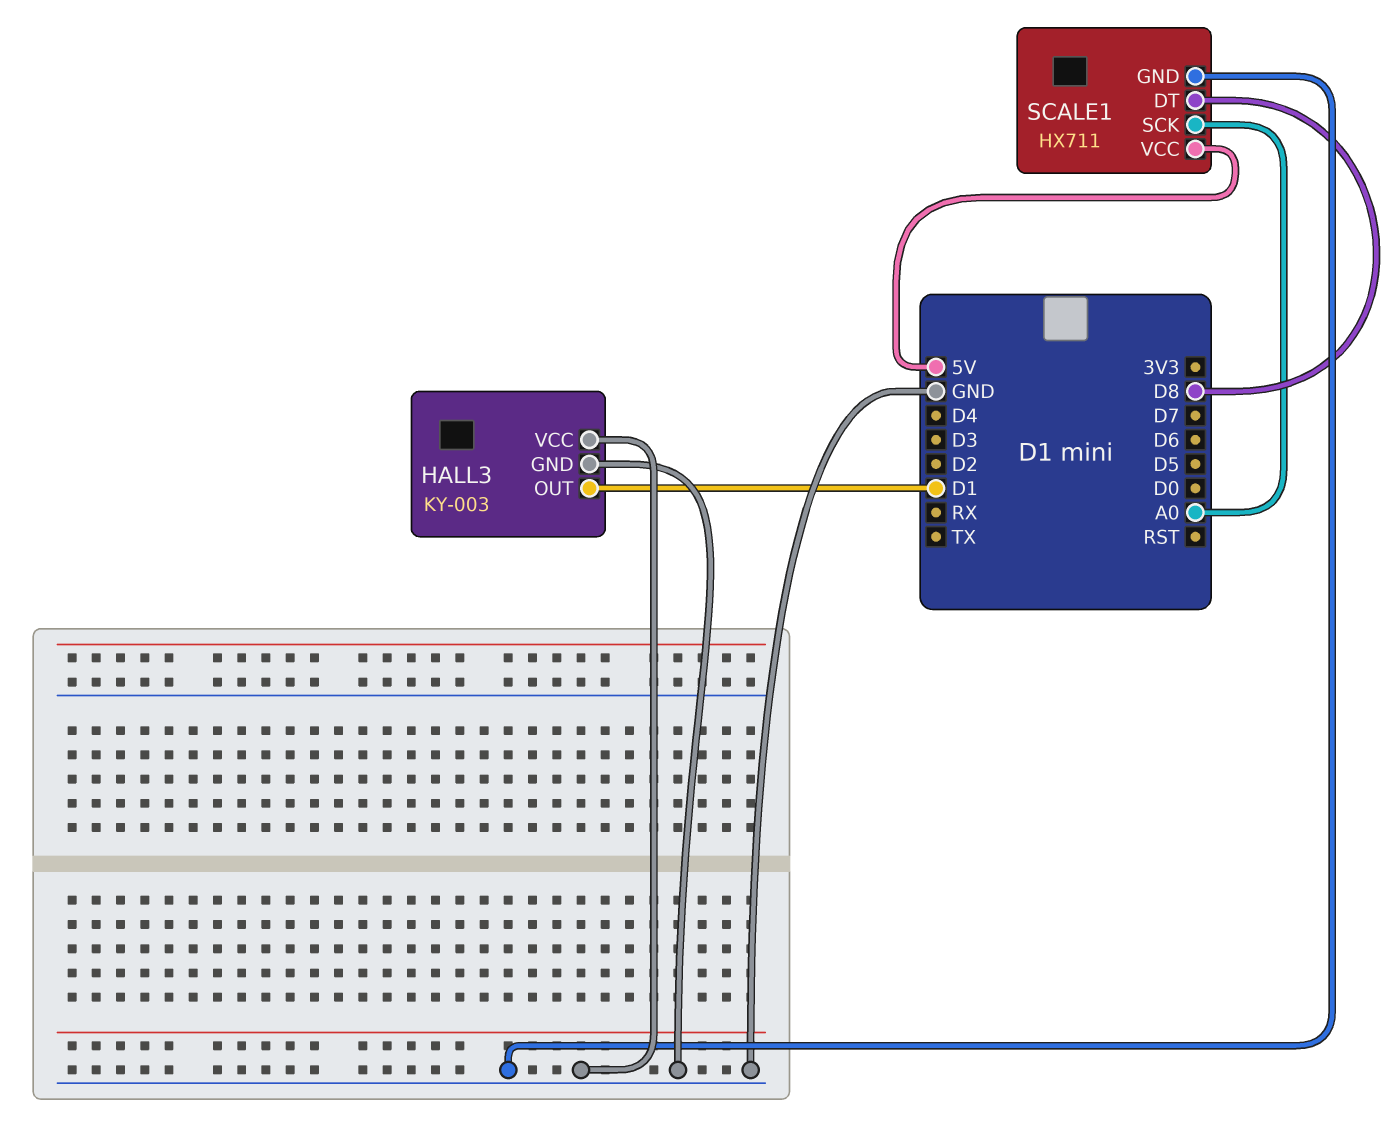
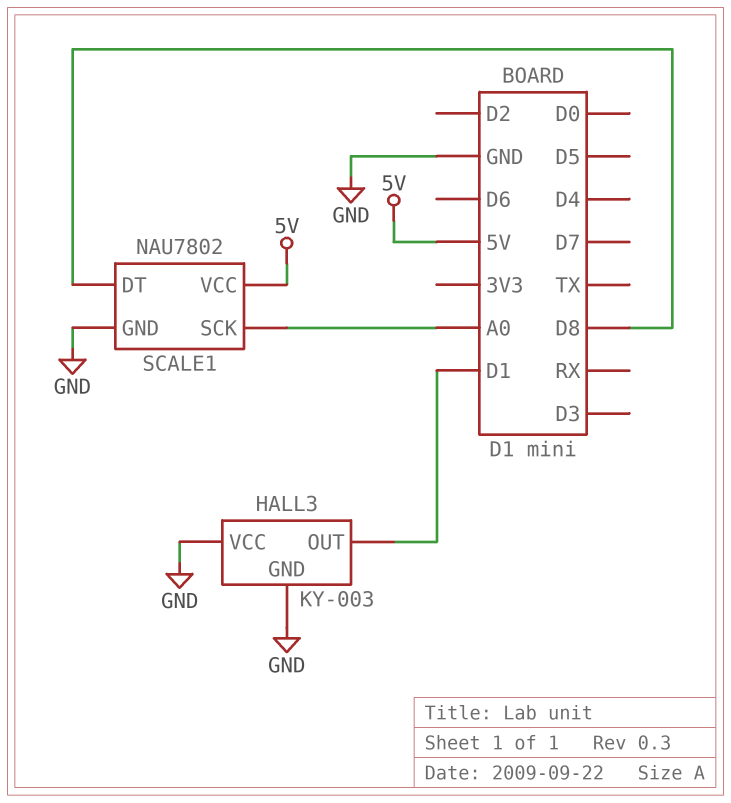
SCALE1: HX711 -> NAU7802

